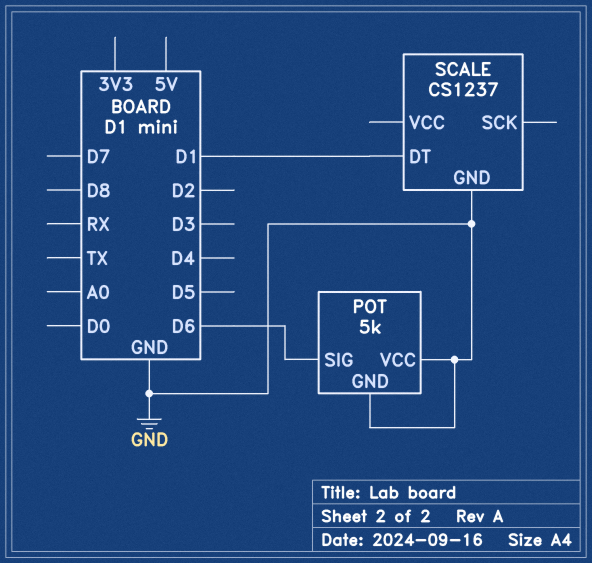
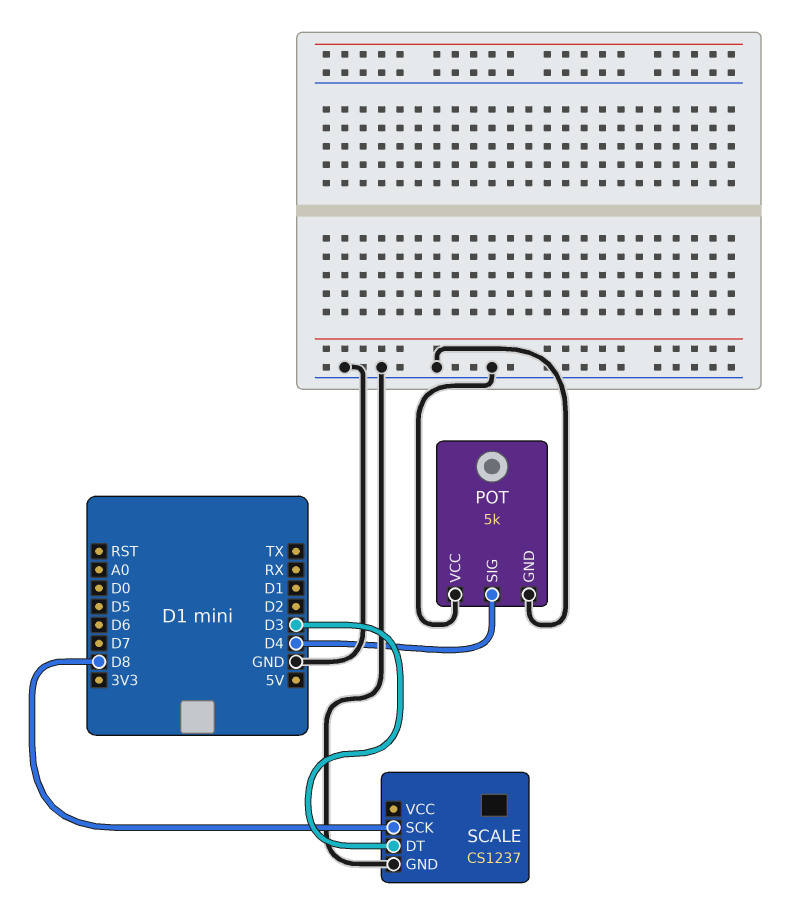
POT pin SIG: D6 -> D4
SCALE pin DT: D1 -> D3
SCALE pin SCK: none -> D8

